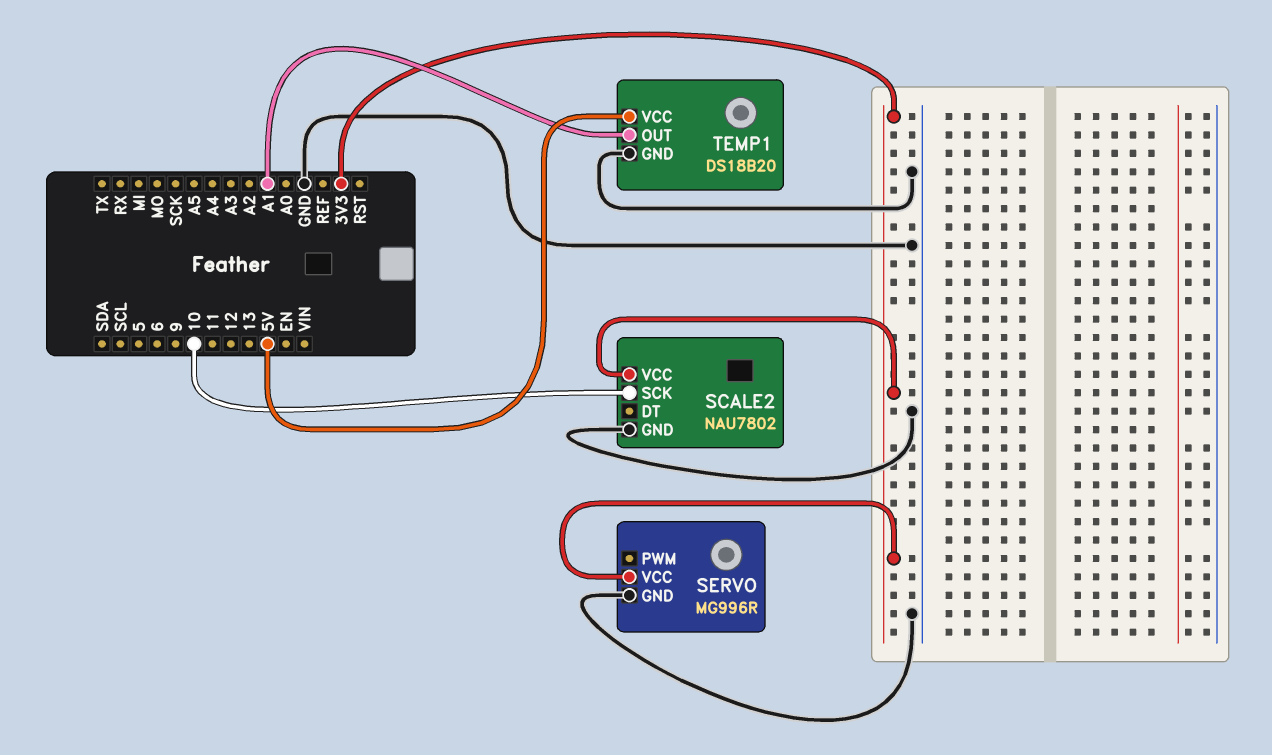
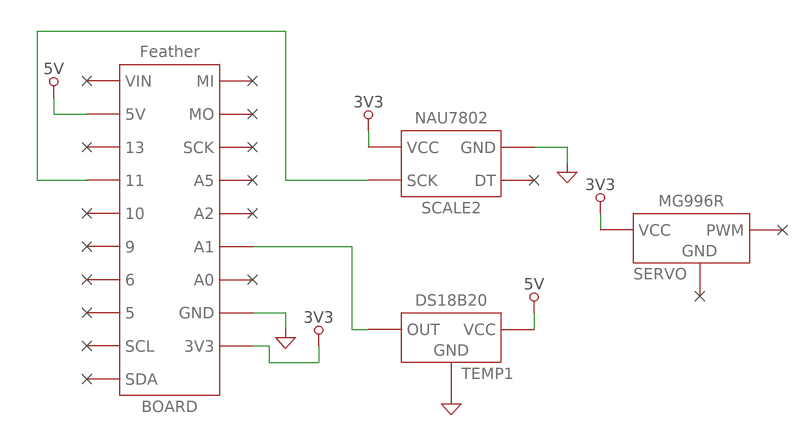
SCALE2 pin SCK: 10 -> 11
SERVO pin GND: GND -> none

